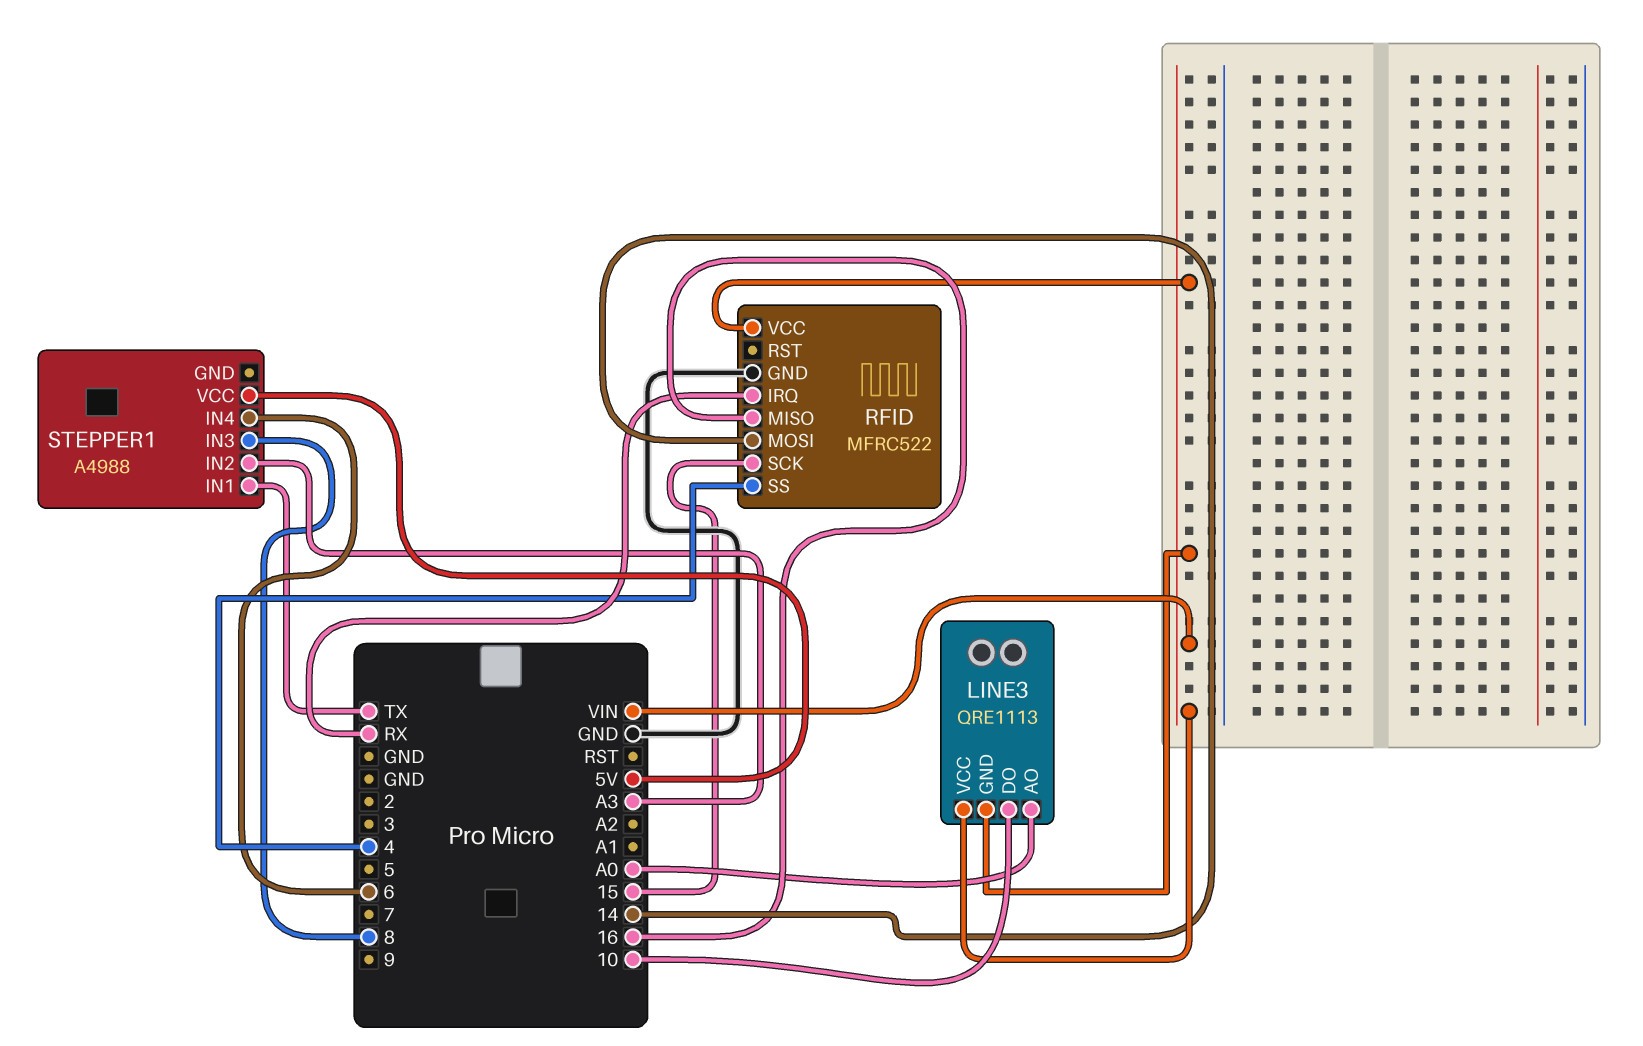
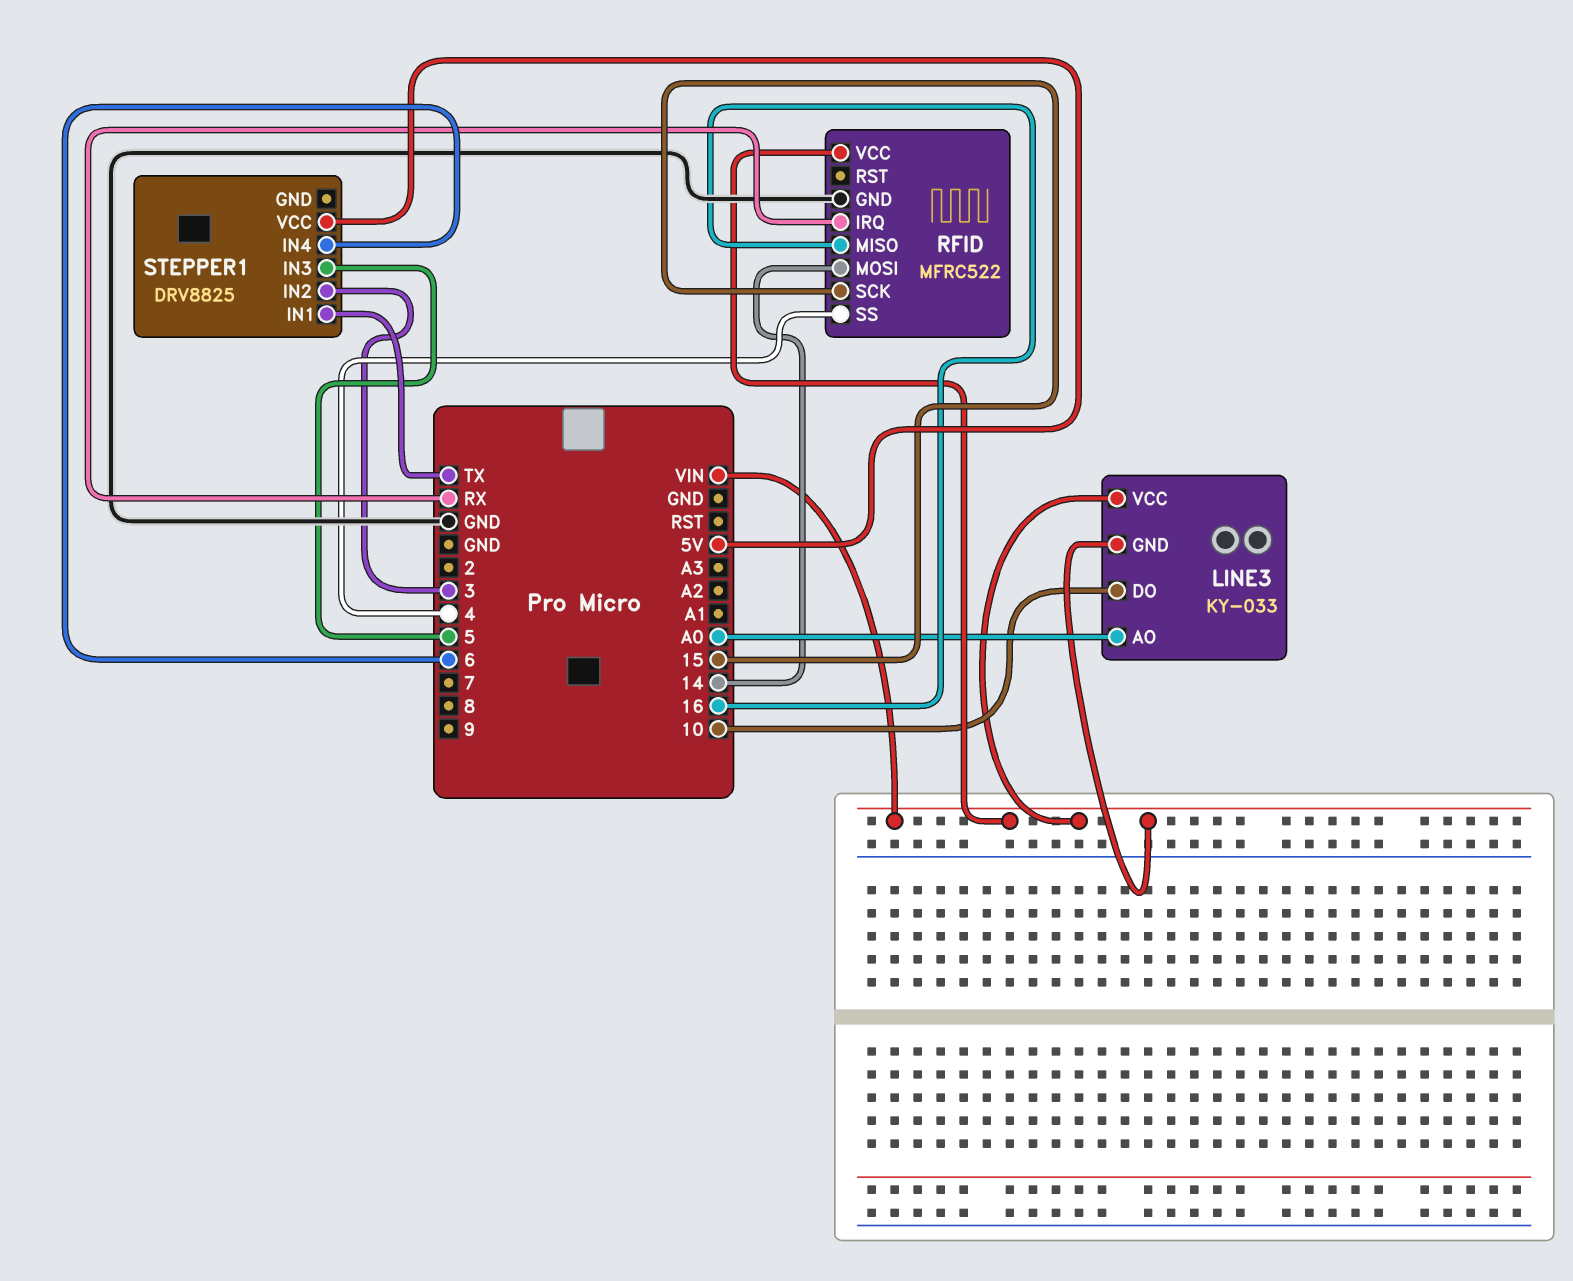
LINE3: QRE1113 -> KY-033
STEPPER1: A4988 -> DRV8825
STEPPER1 pin IN2: A3 -> 3
STEPPER1 pin IN3: 8 -> 5

